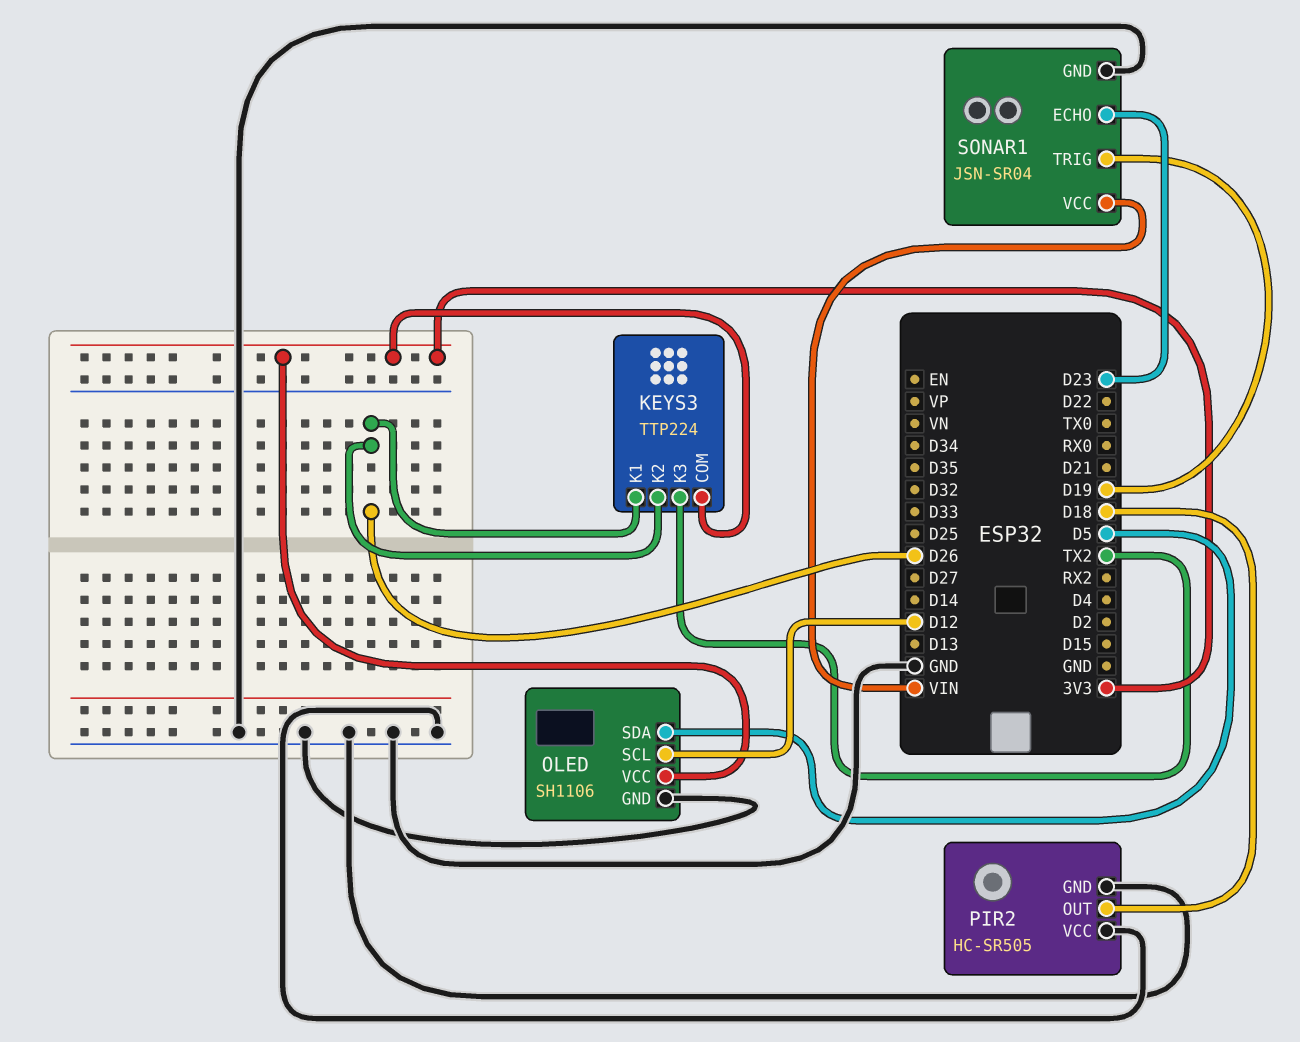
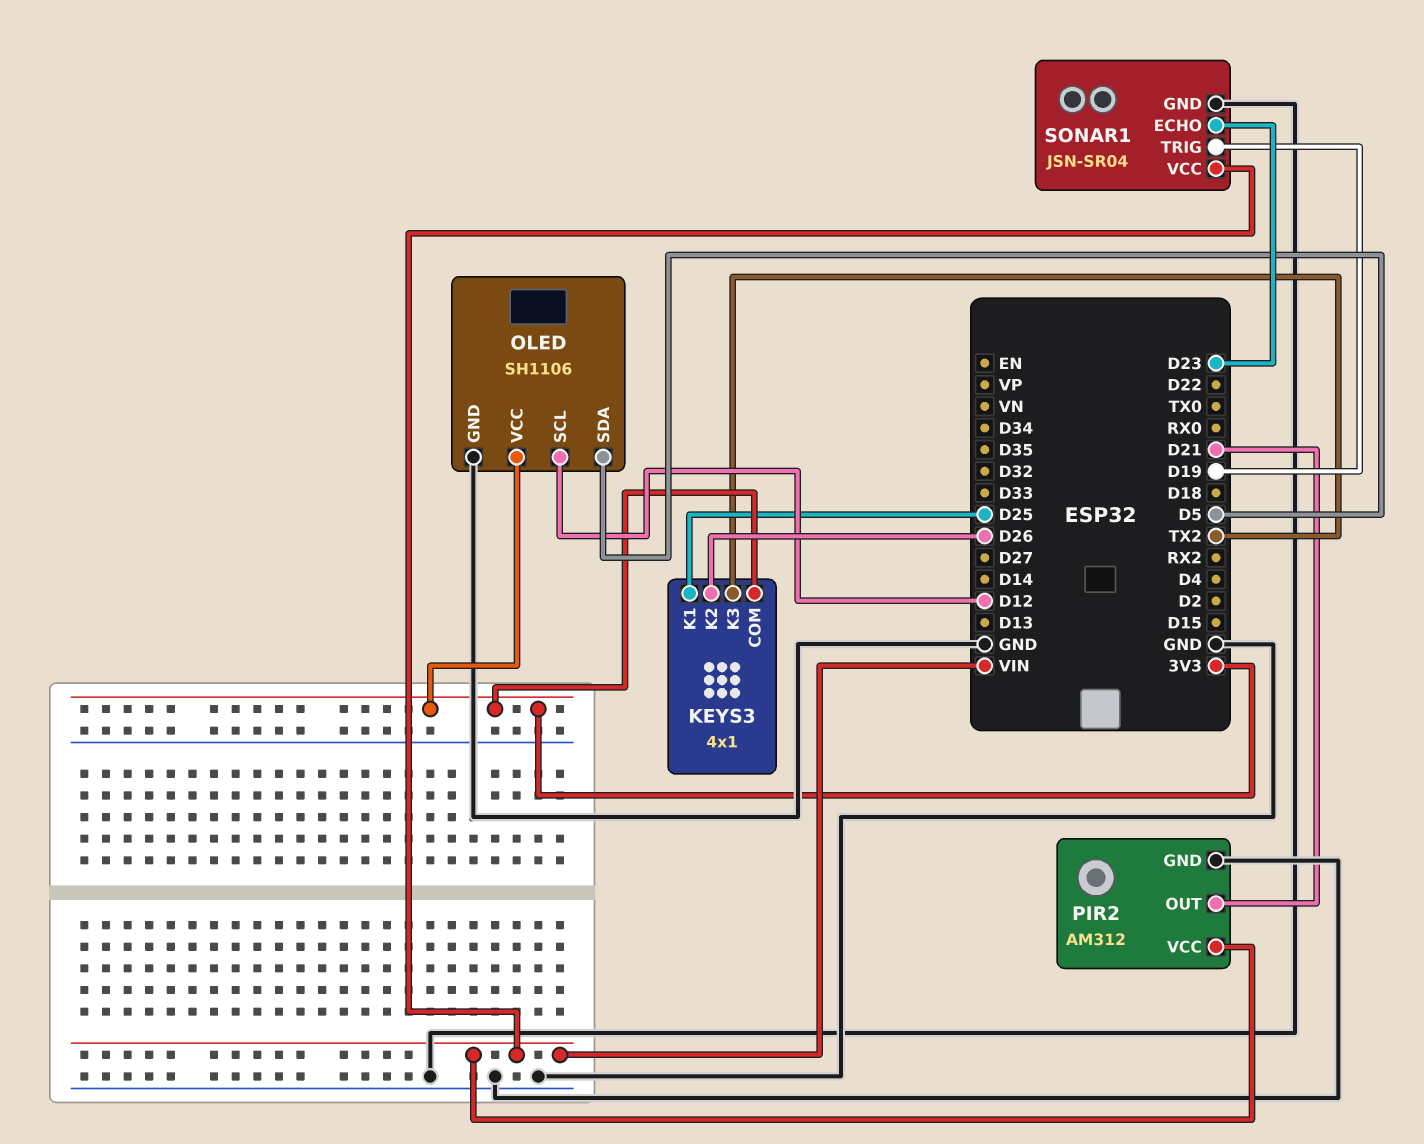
KEYS3: TTP224 -> 4x1
KEYS3 pin K1: D26 -> D25
PIR2: HC-SR505 -> AM312
PIR2 pin OUT: D18 -> D21
PIR2 pin VCC: GND -> VIN

